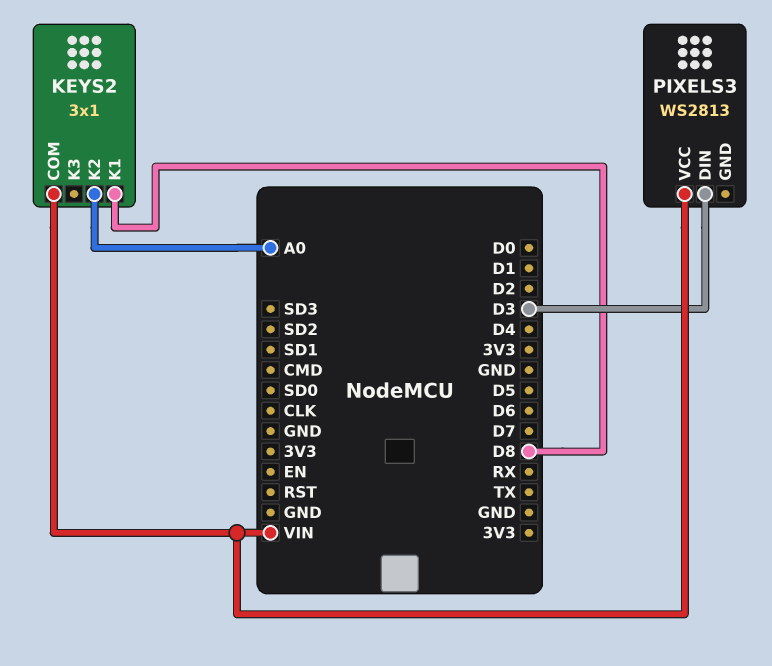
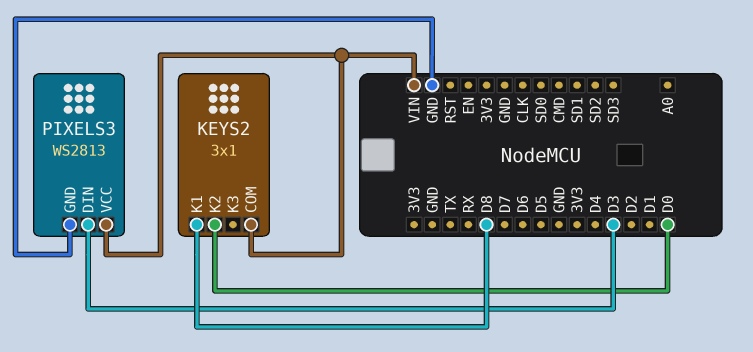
KEYS2 pin K2: A0 -> D0
PIXELS3 pin GND: none -> GND

